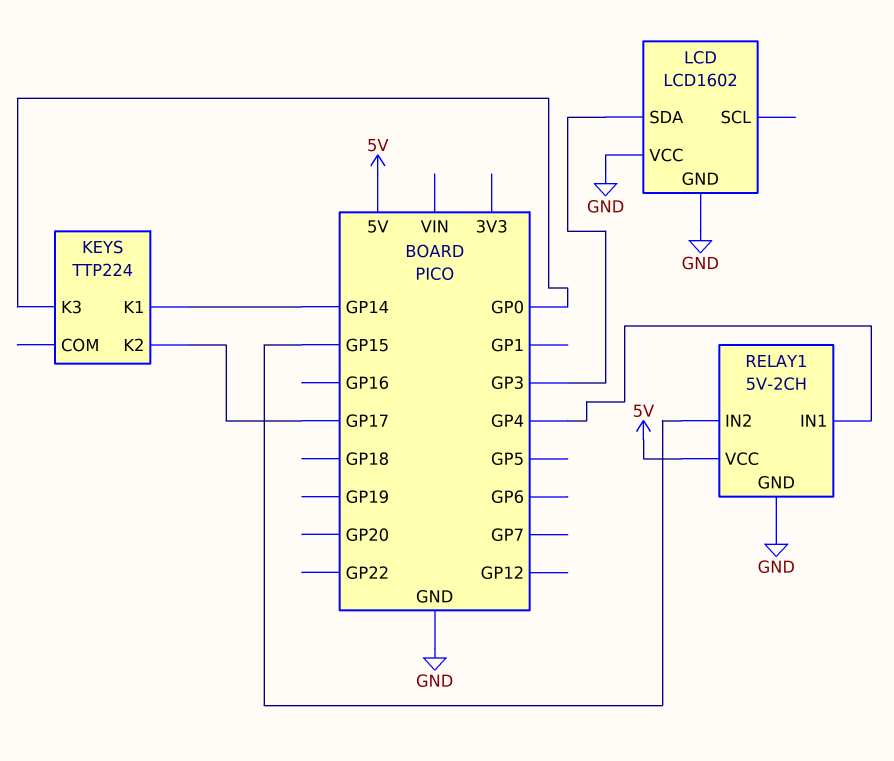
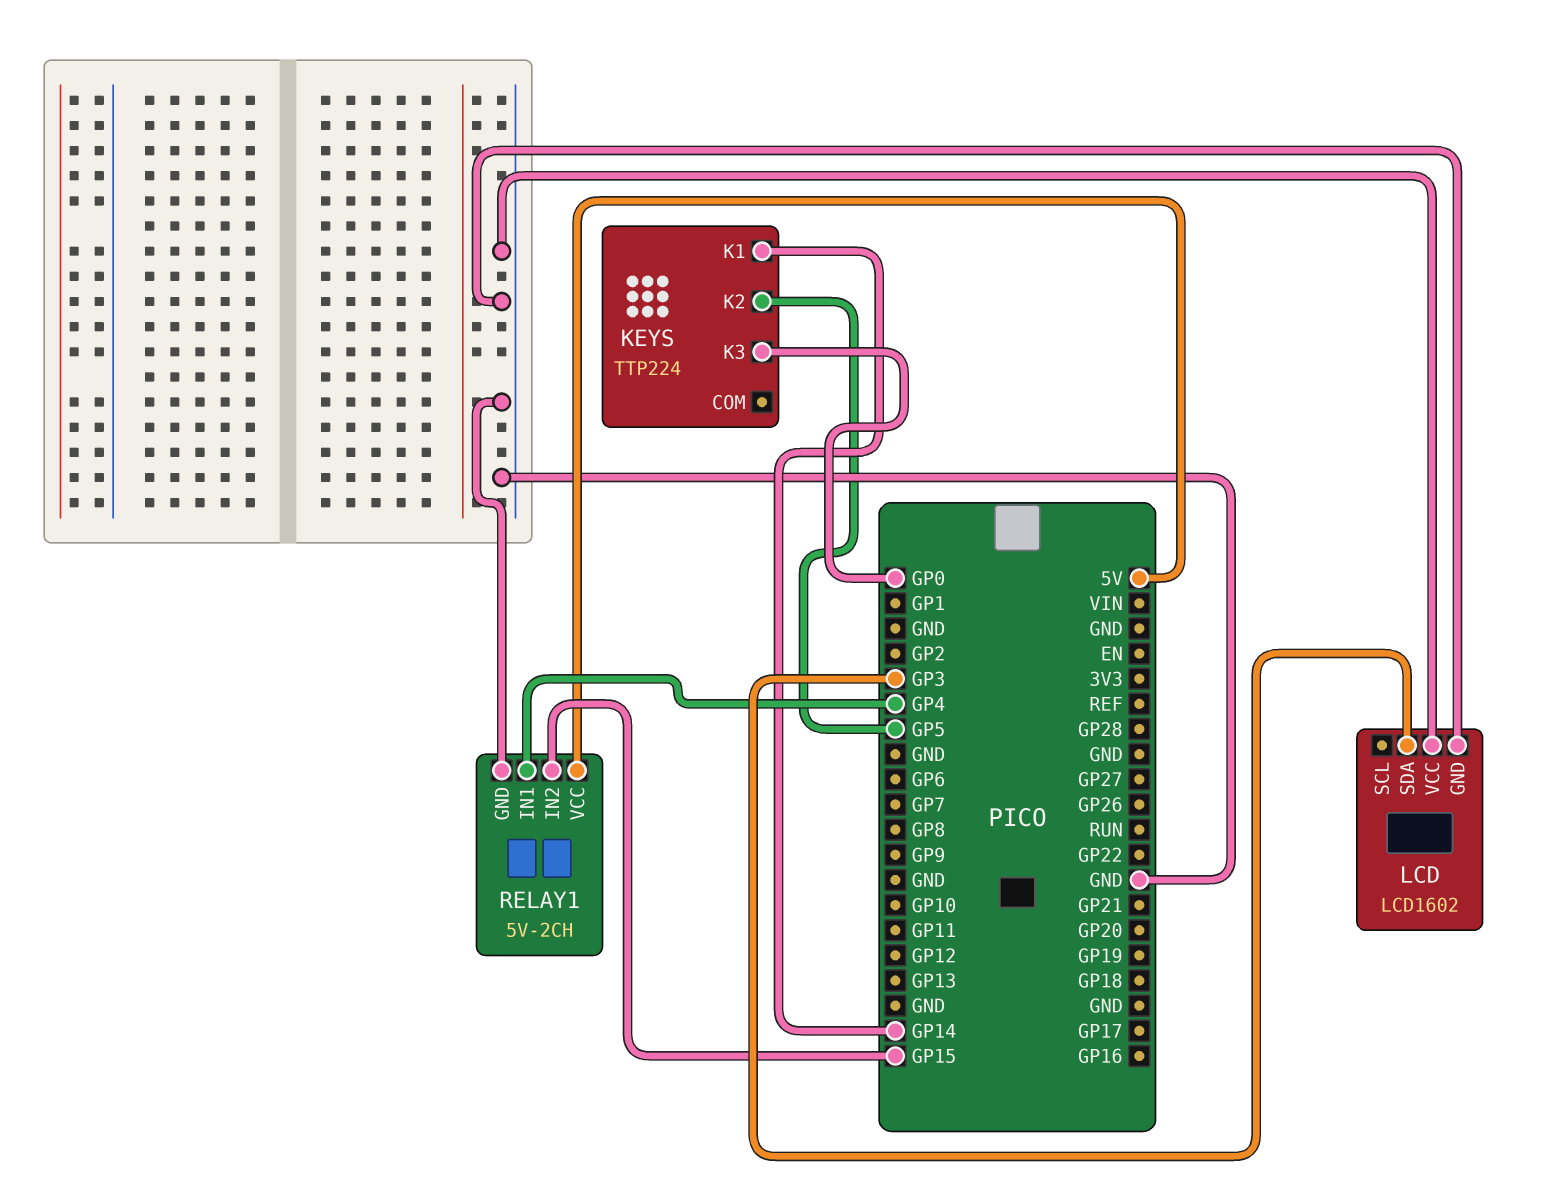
KEYS pin K2: GP17 -> GP5

